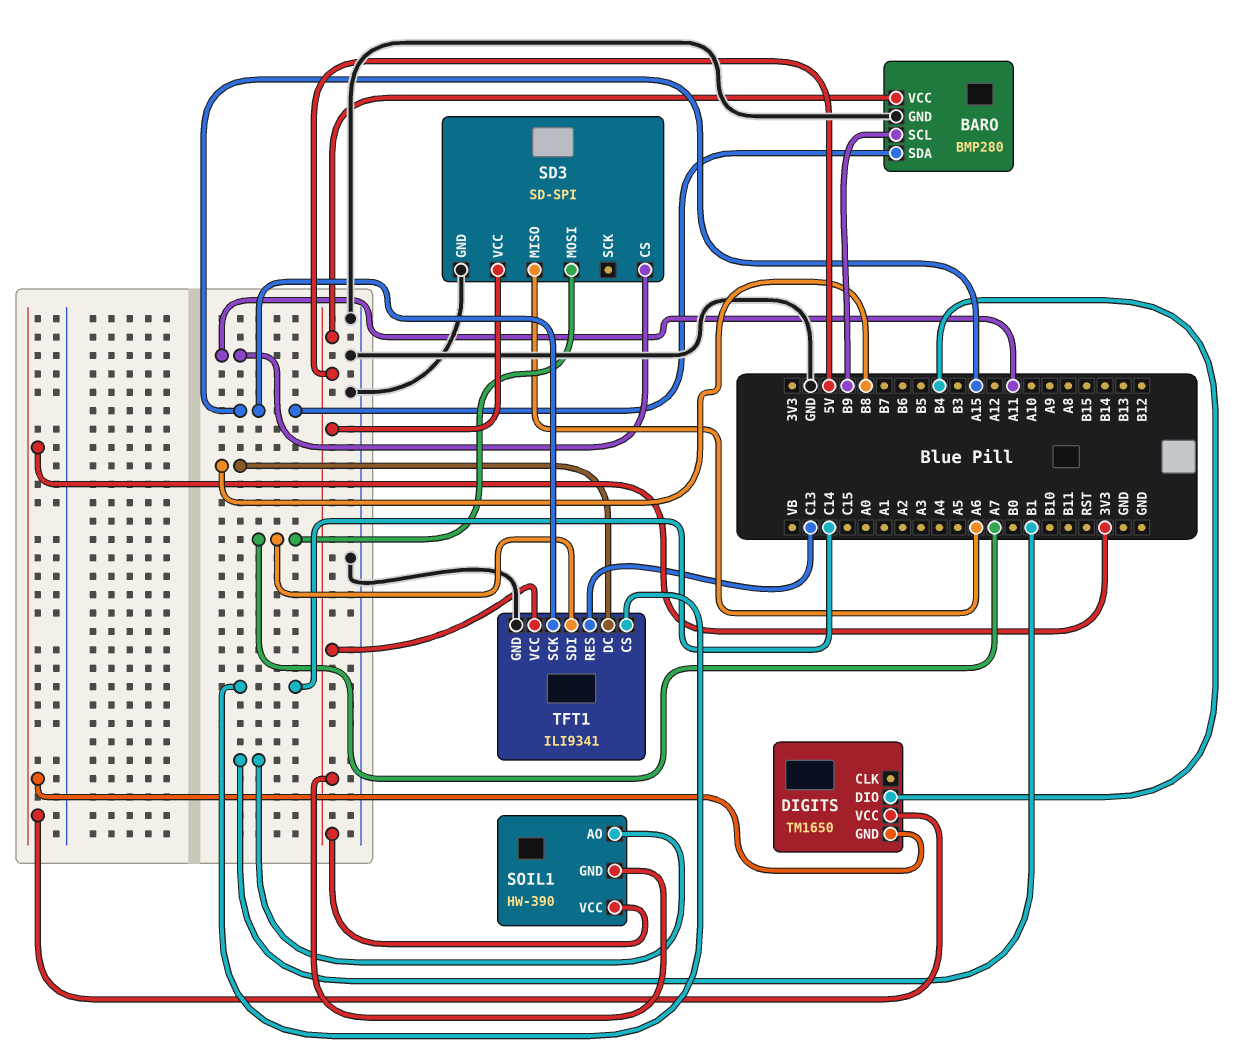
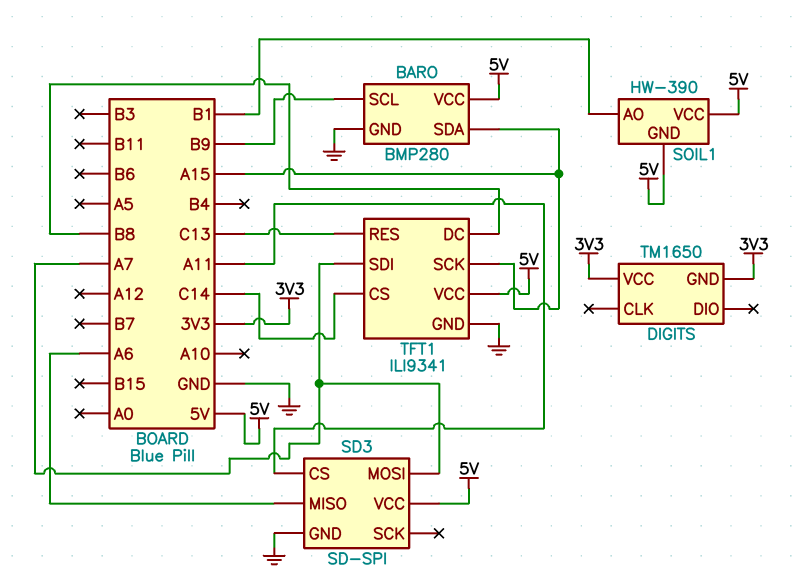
DIGITS pin DIO: B4 -> none

